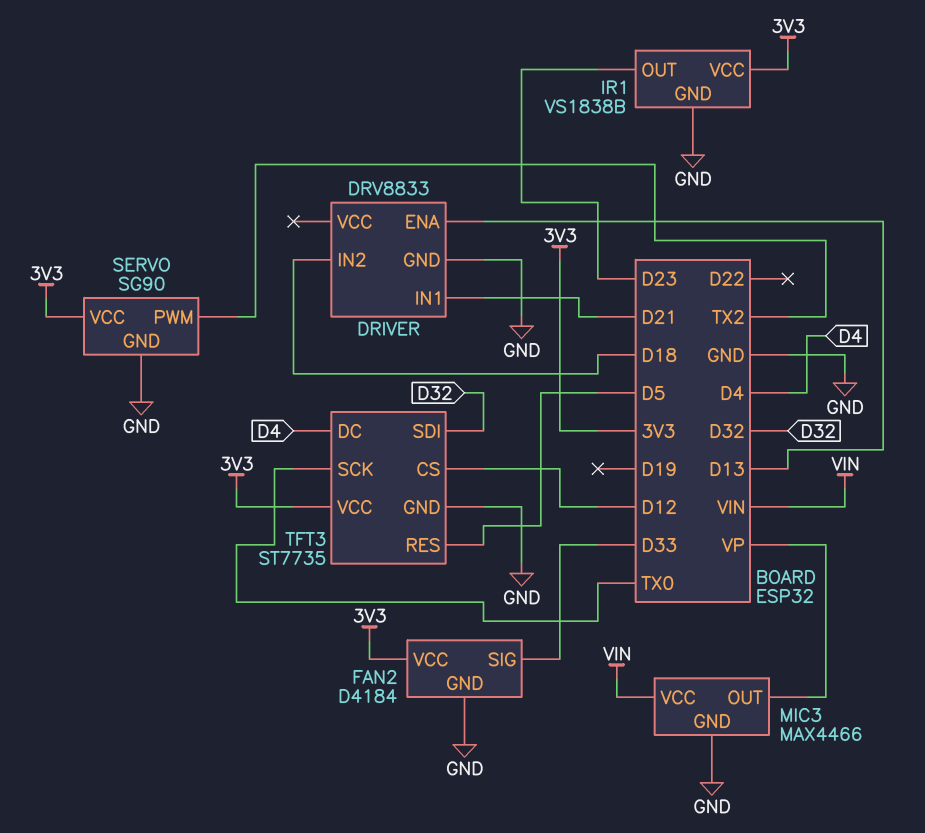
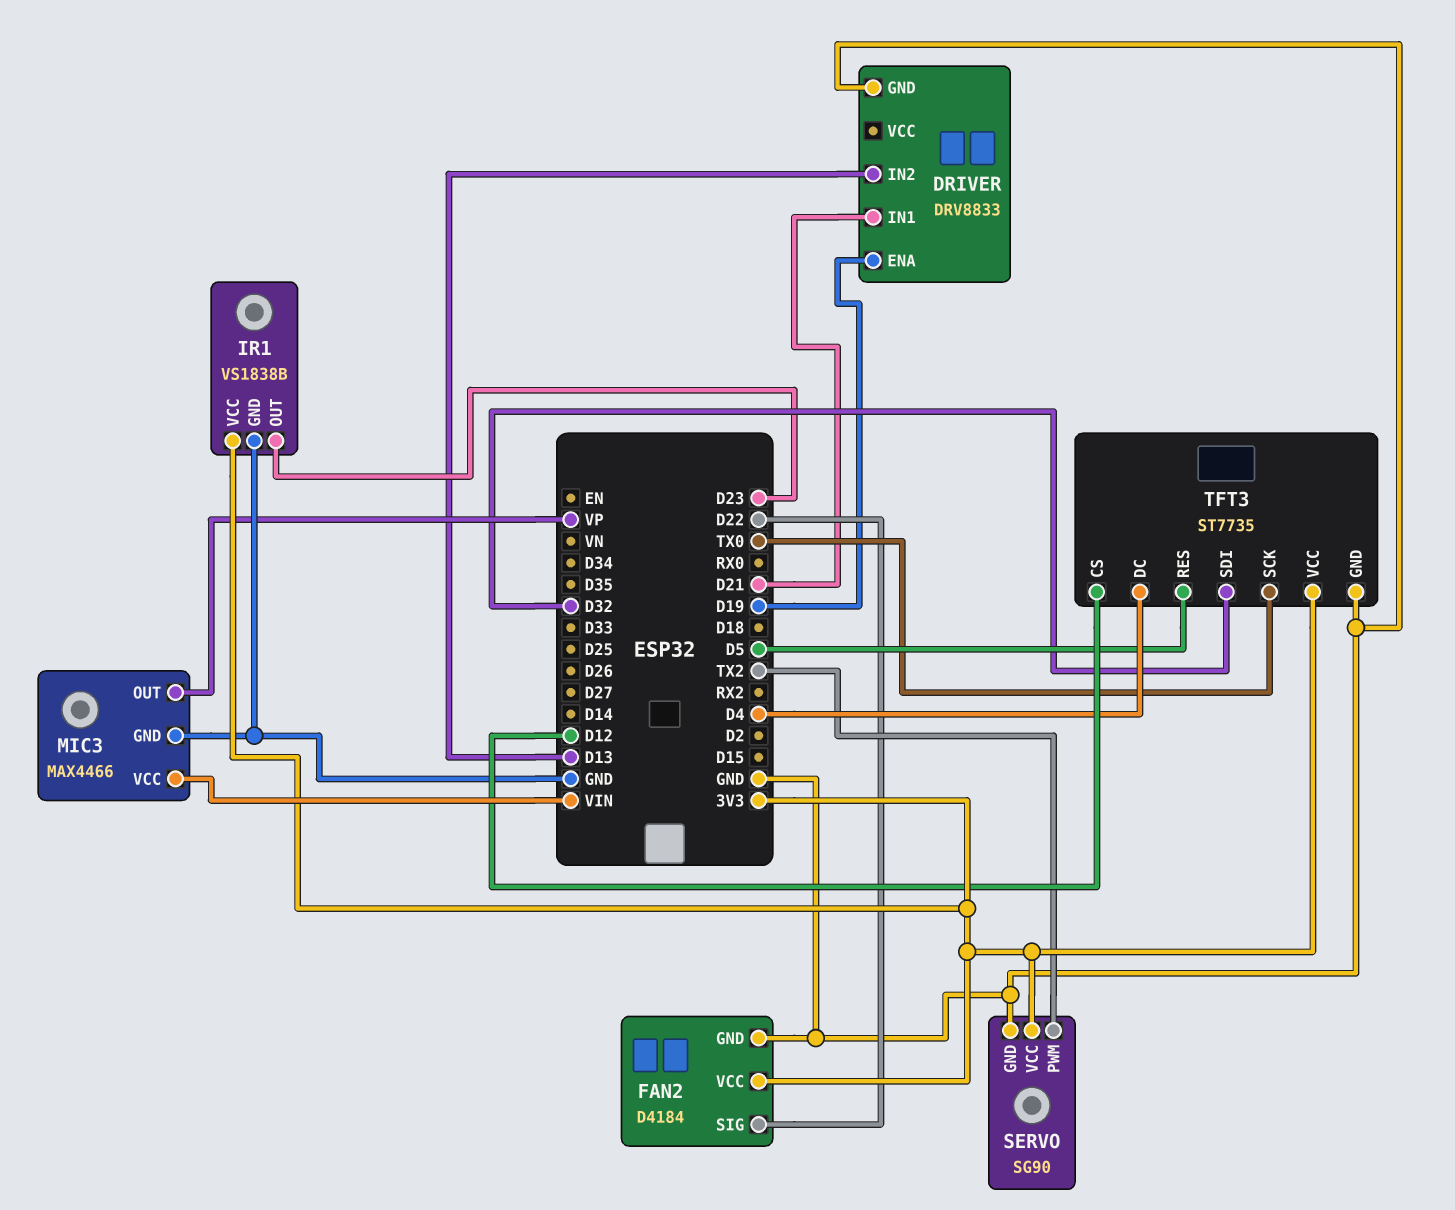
DRIVER pin ENA: D13 -> D19
DRIVER pin IN2: D18 -> D13
FAN2 pin SIG: D33 -> D22

